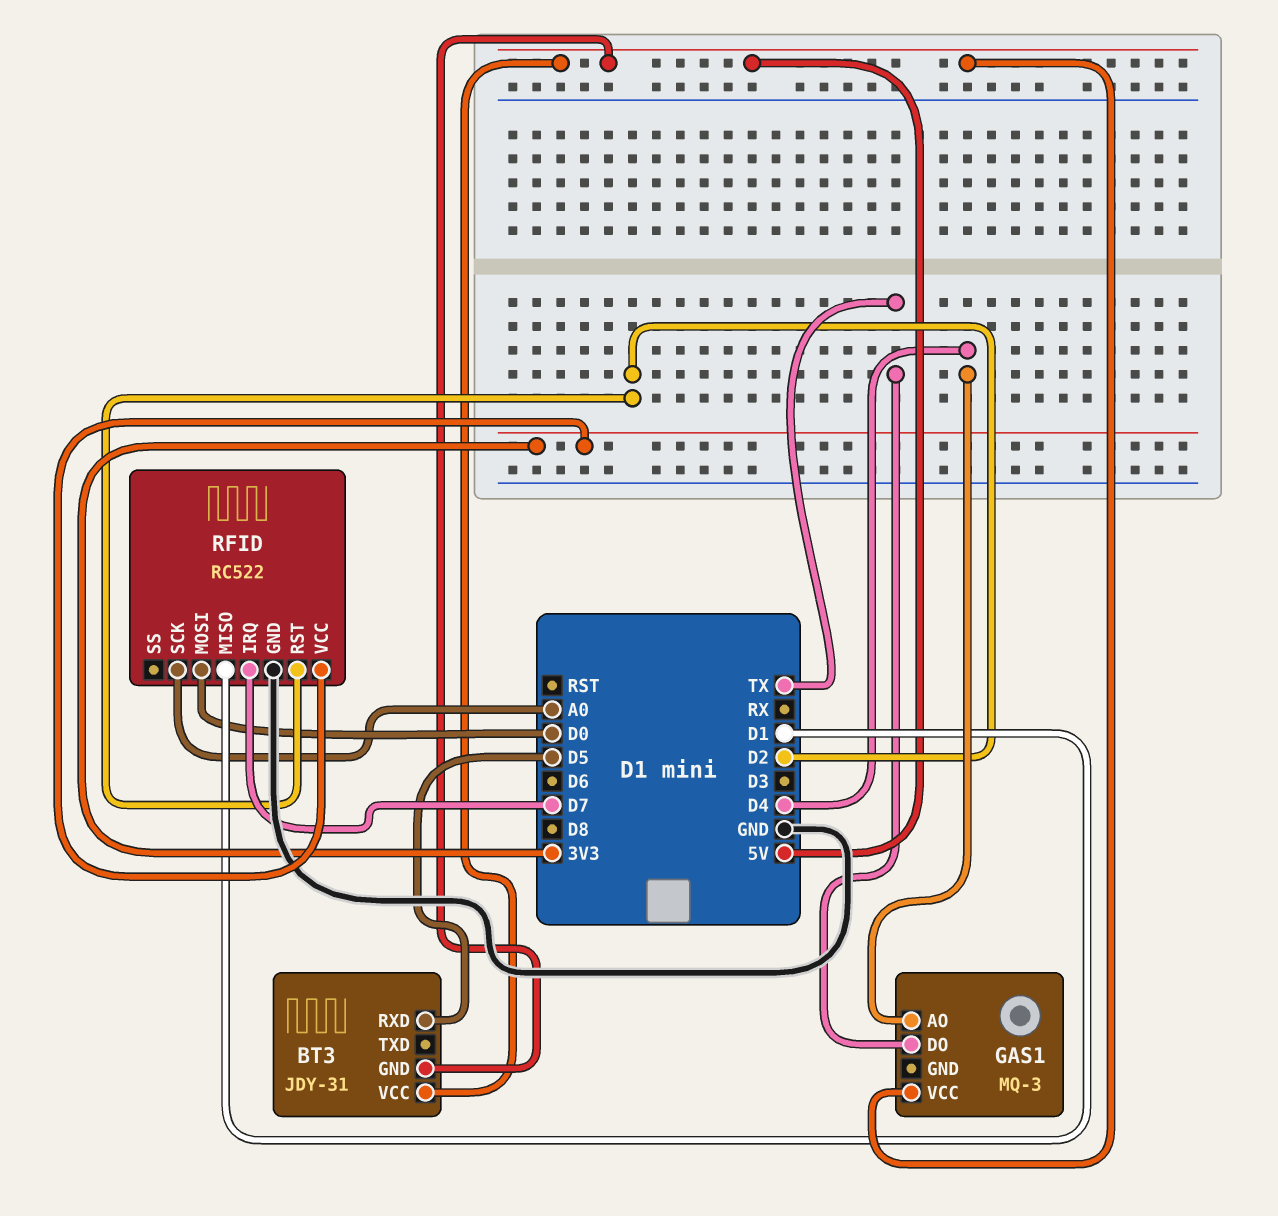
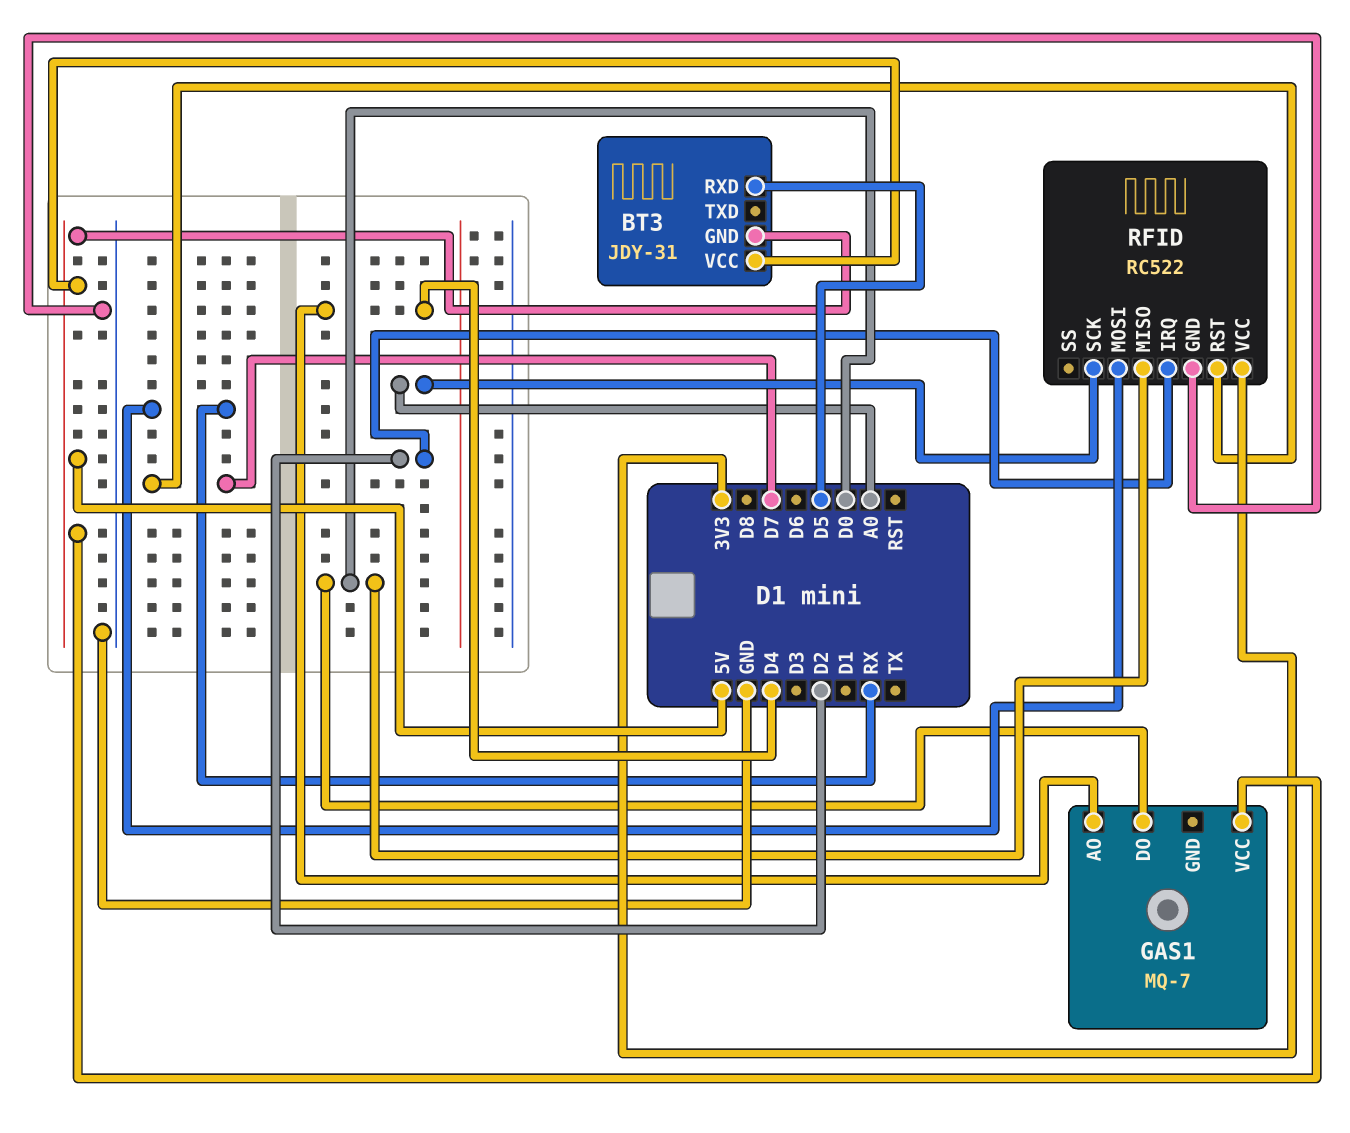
GAS1: MQ-3 -> MQ-7
GAS1 pin DO: TX -> D0
RFID pin IRQ: D7 -> D2
RFID pin MISO: D1 -> D0
RFID pin MOSI: D0 -> RX
RFID pin RST: D2 -> D7

